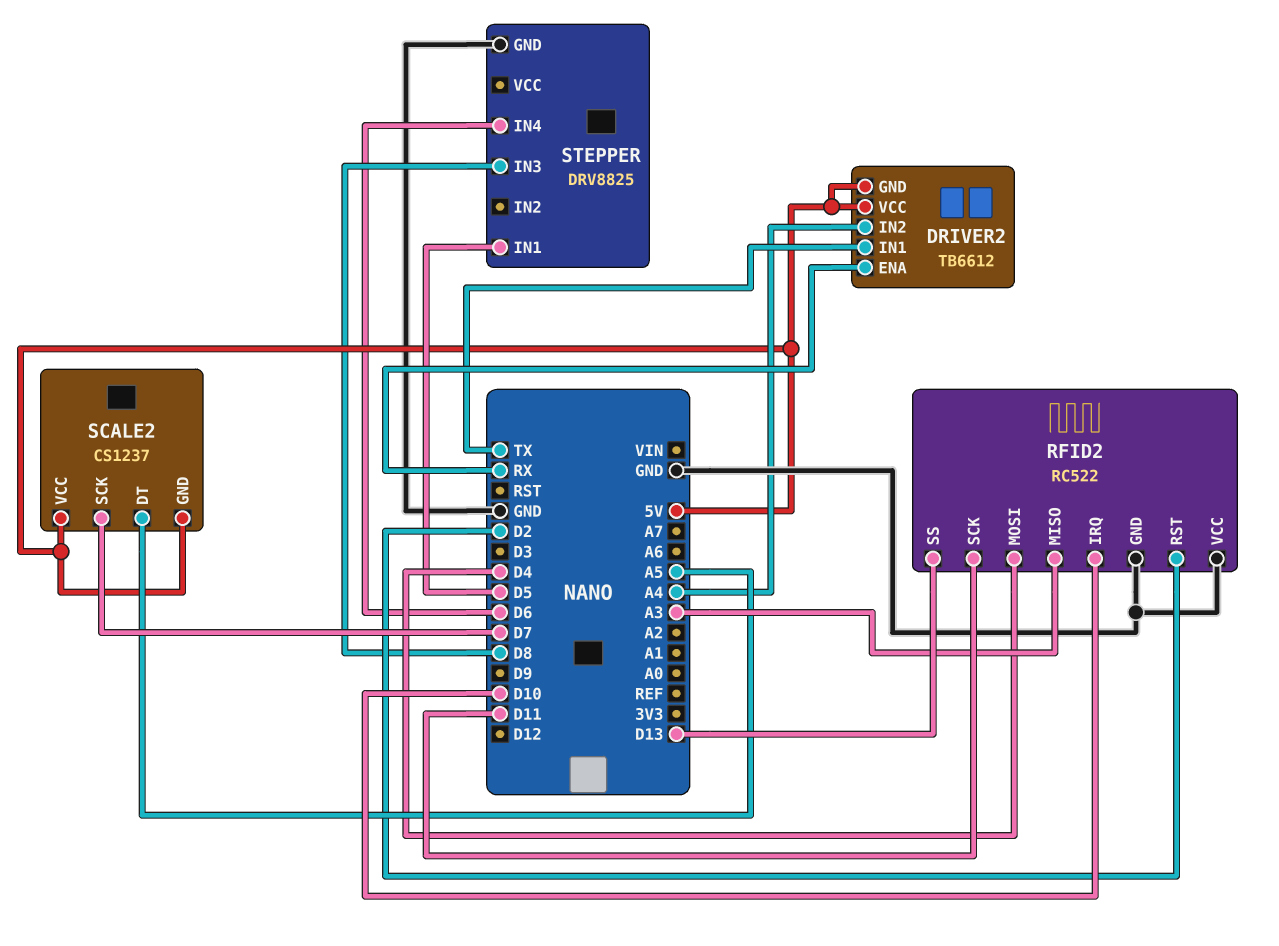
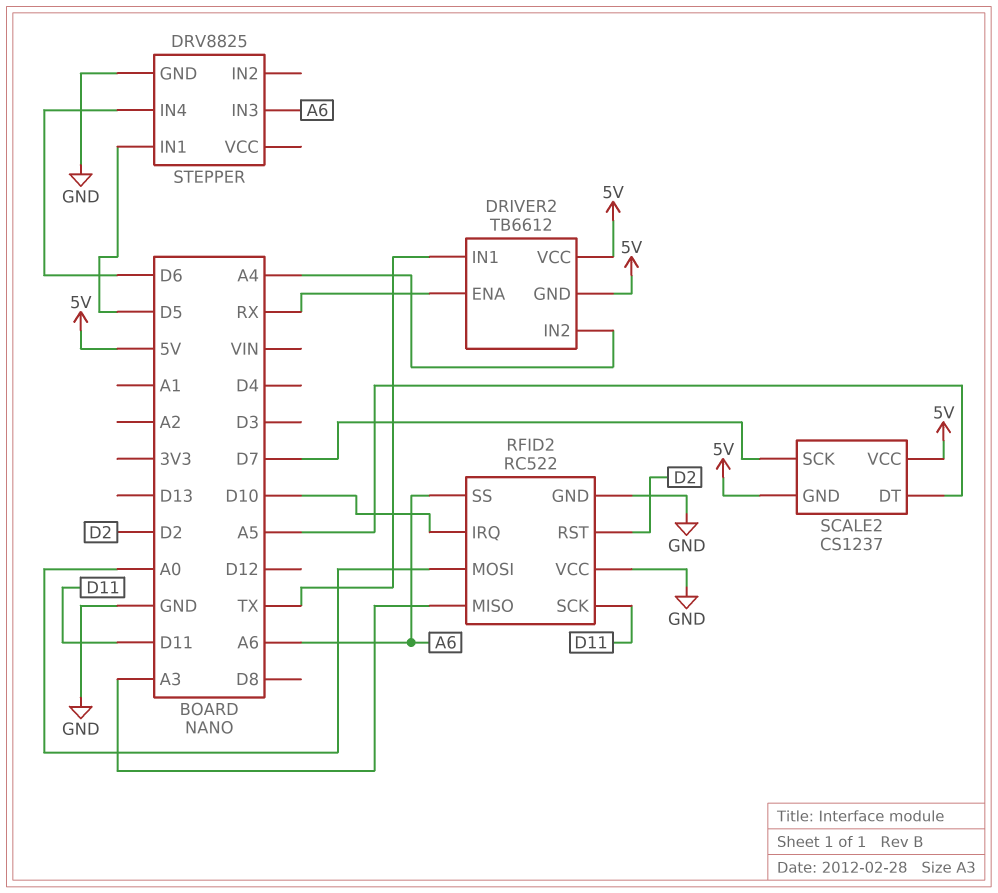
RFID2 pin MOSI: D4 -> A0
RFID2 pin SS: D13 -> A6
STEPPER pin IN3: D8 -> A6

